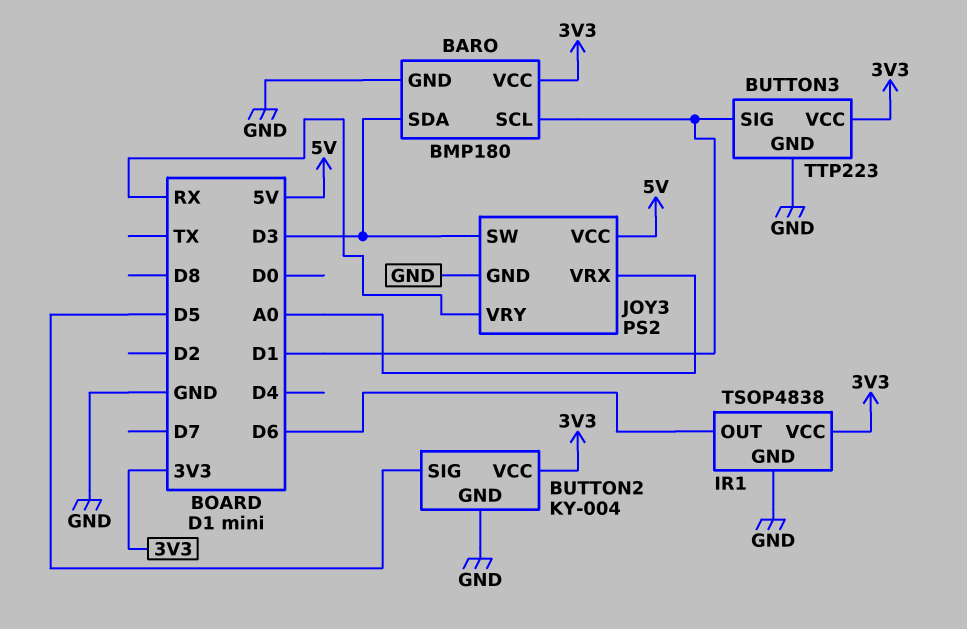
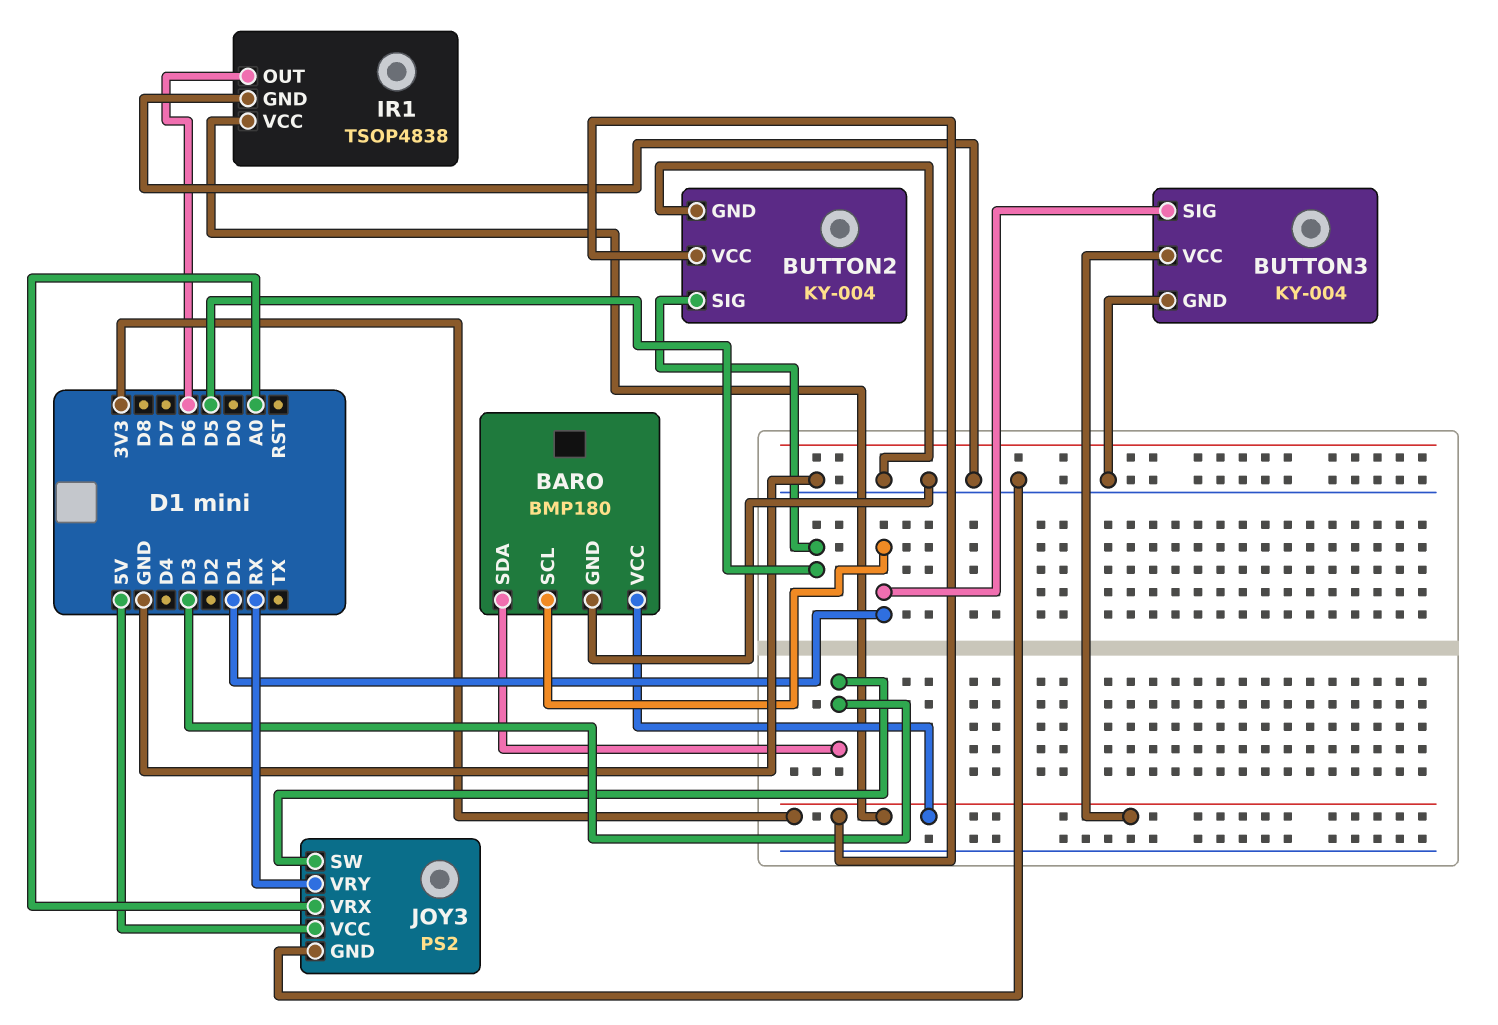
BUTTON3: TTP223 -> KY-004

